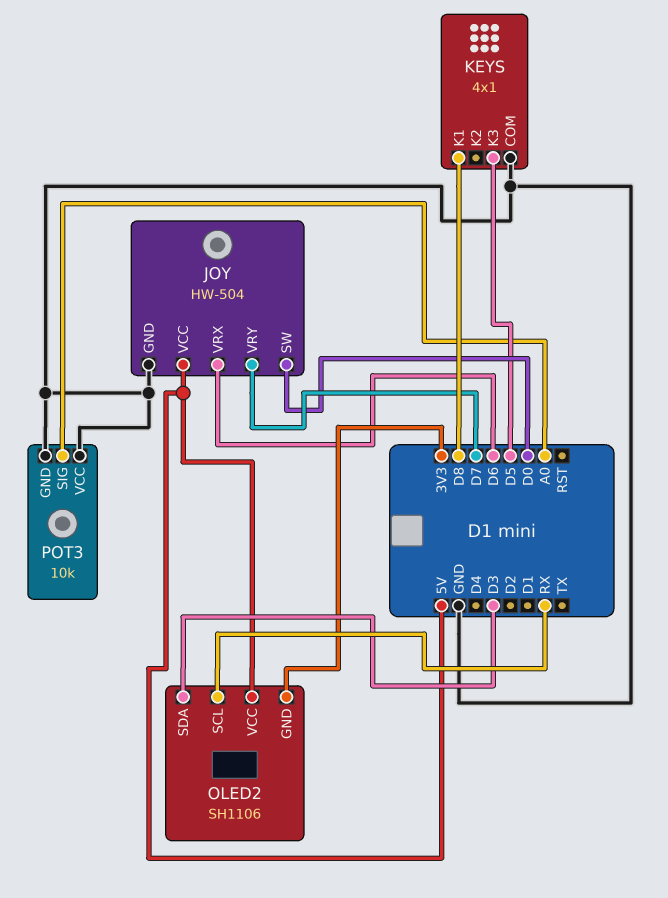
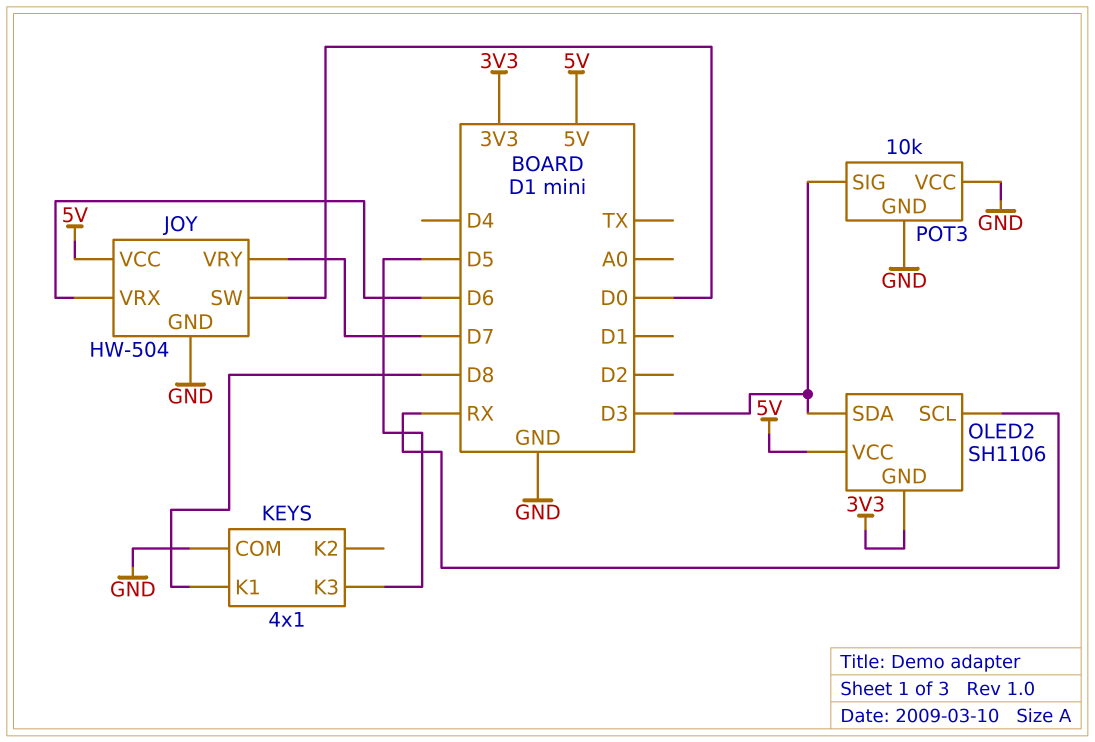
POT3 pin SIG: A0 -> D3

